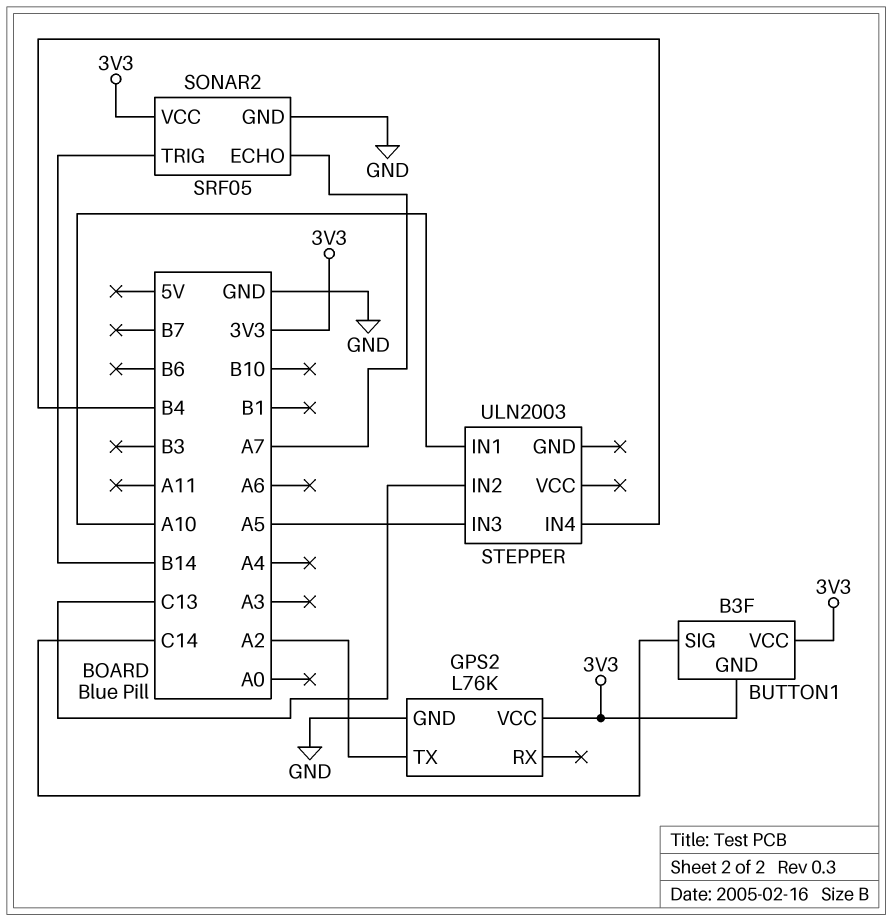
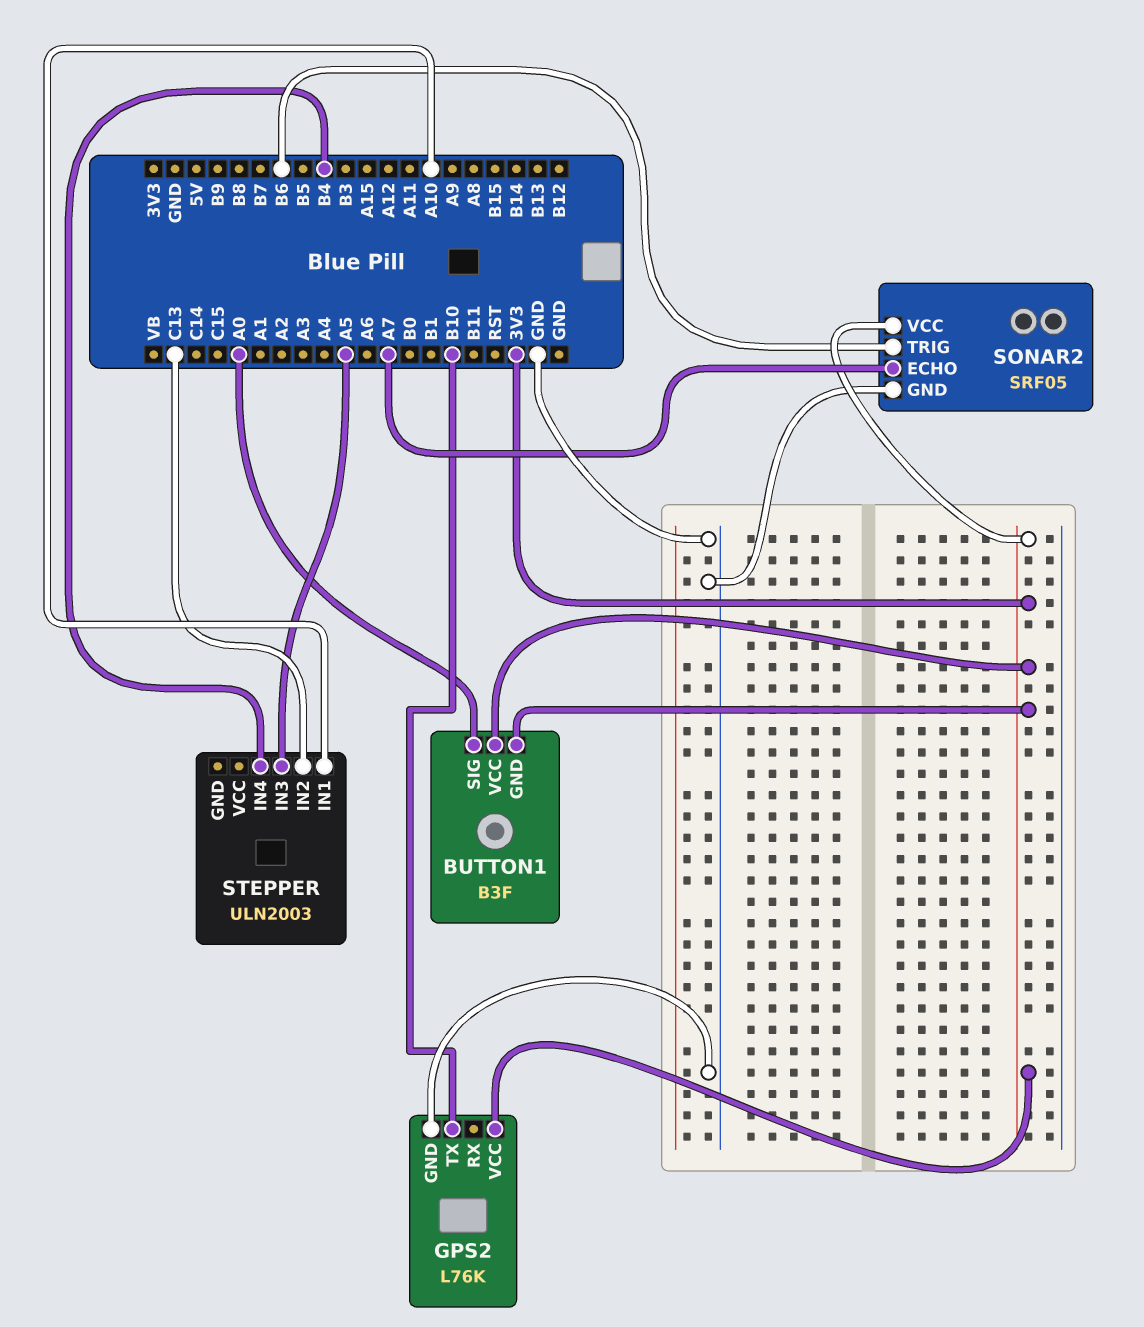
BUTTON1 pin SIG: C14 -> A0
GPS2 pin TX: A2 -> B10
SONAR2 pin TRIG: B14 -> B6

